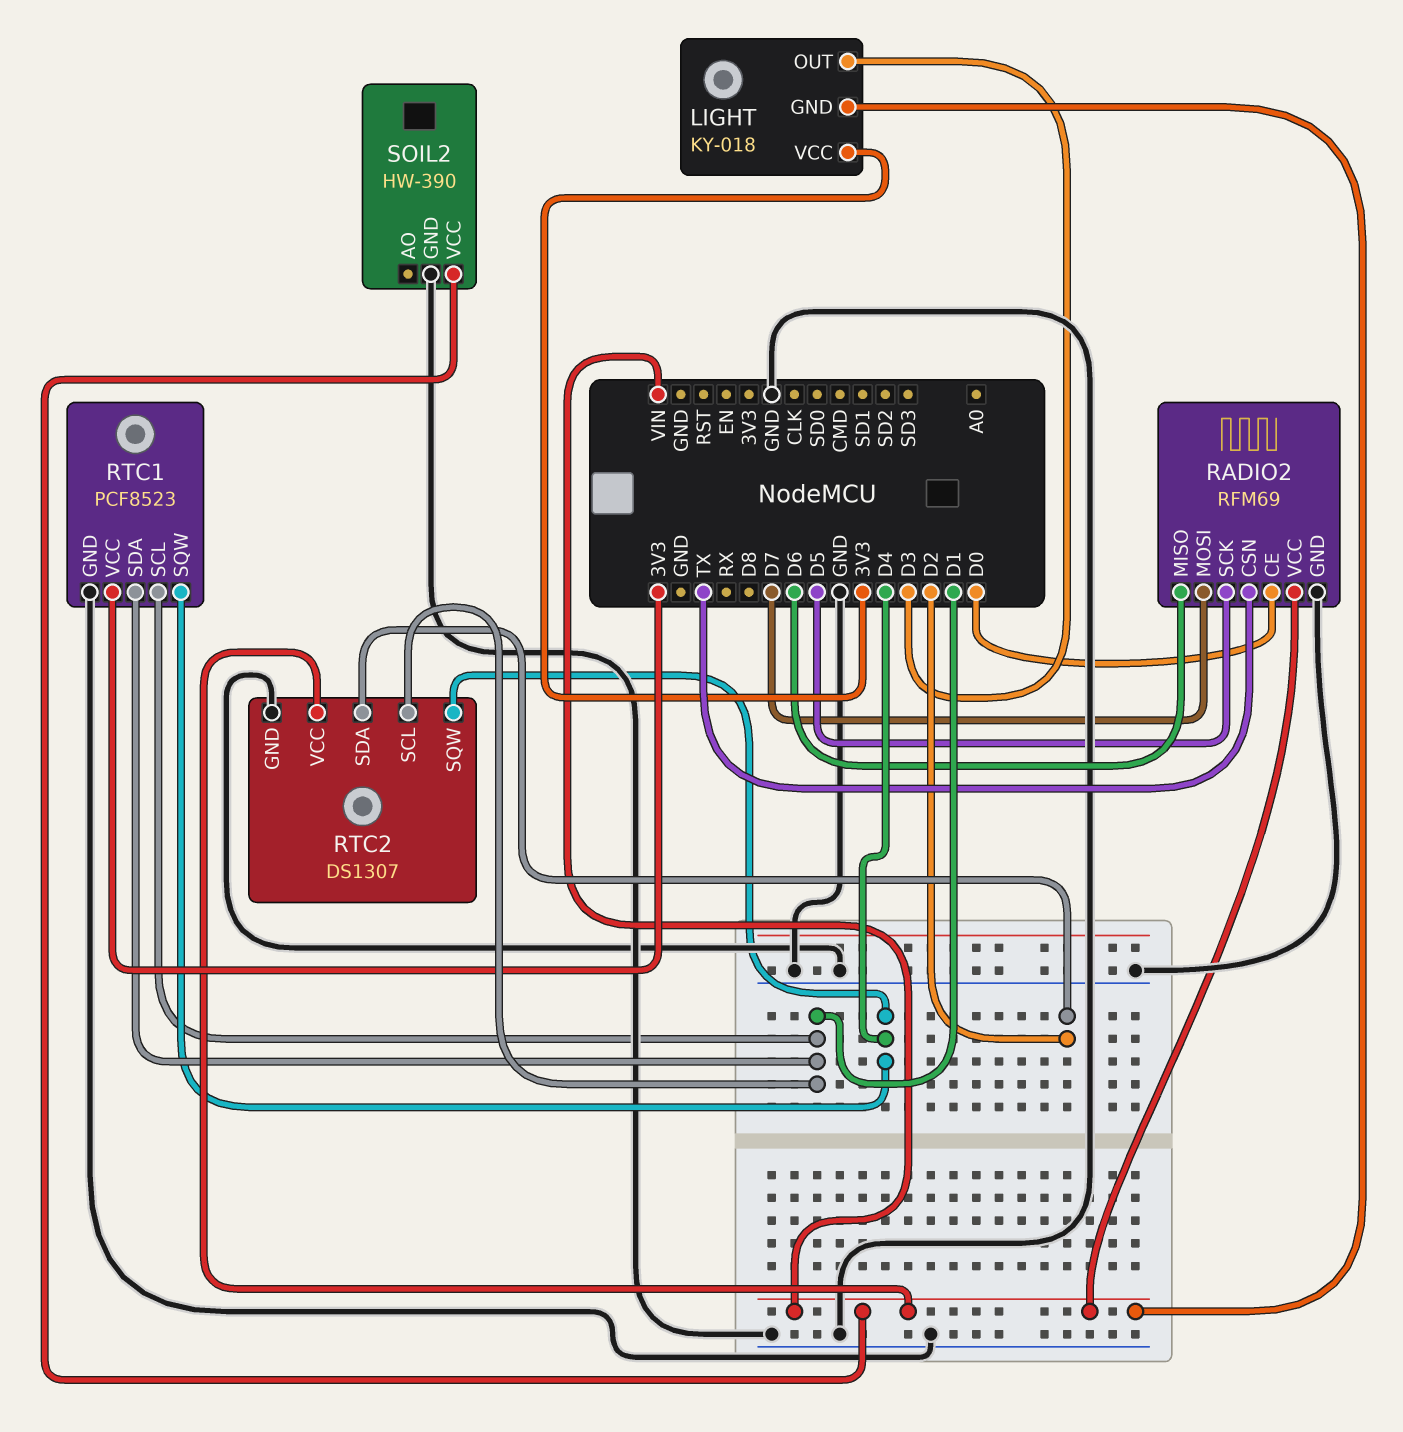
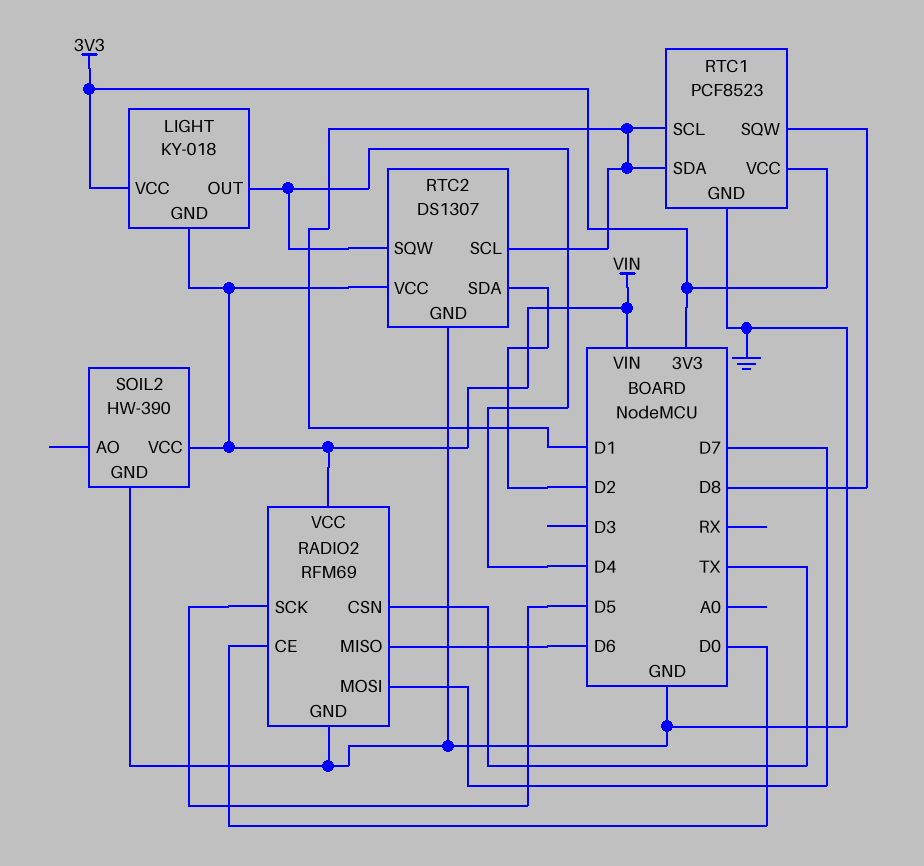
LIGHT pin OUT: D3 -> D4
RTC1 pin SQW: D4 -> D8

